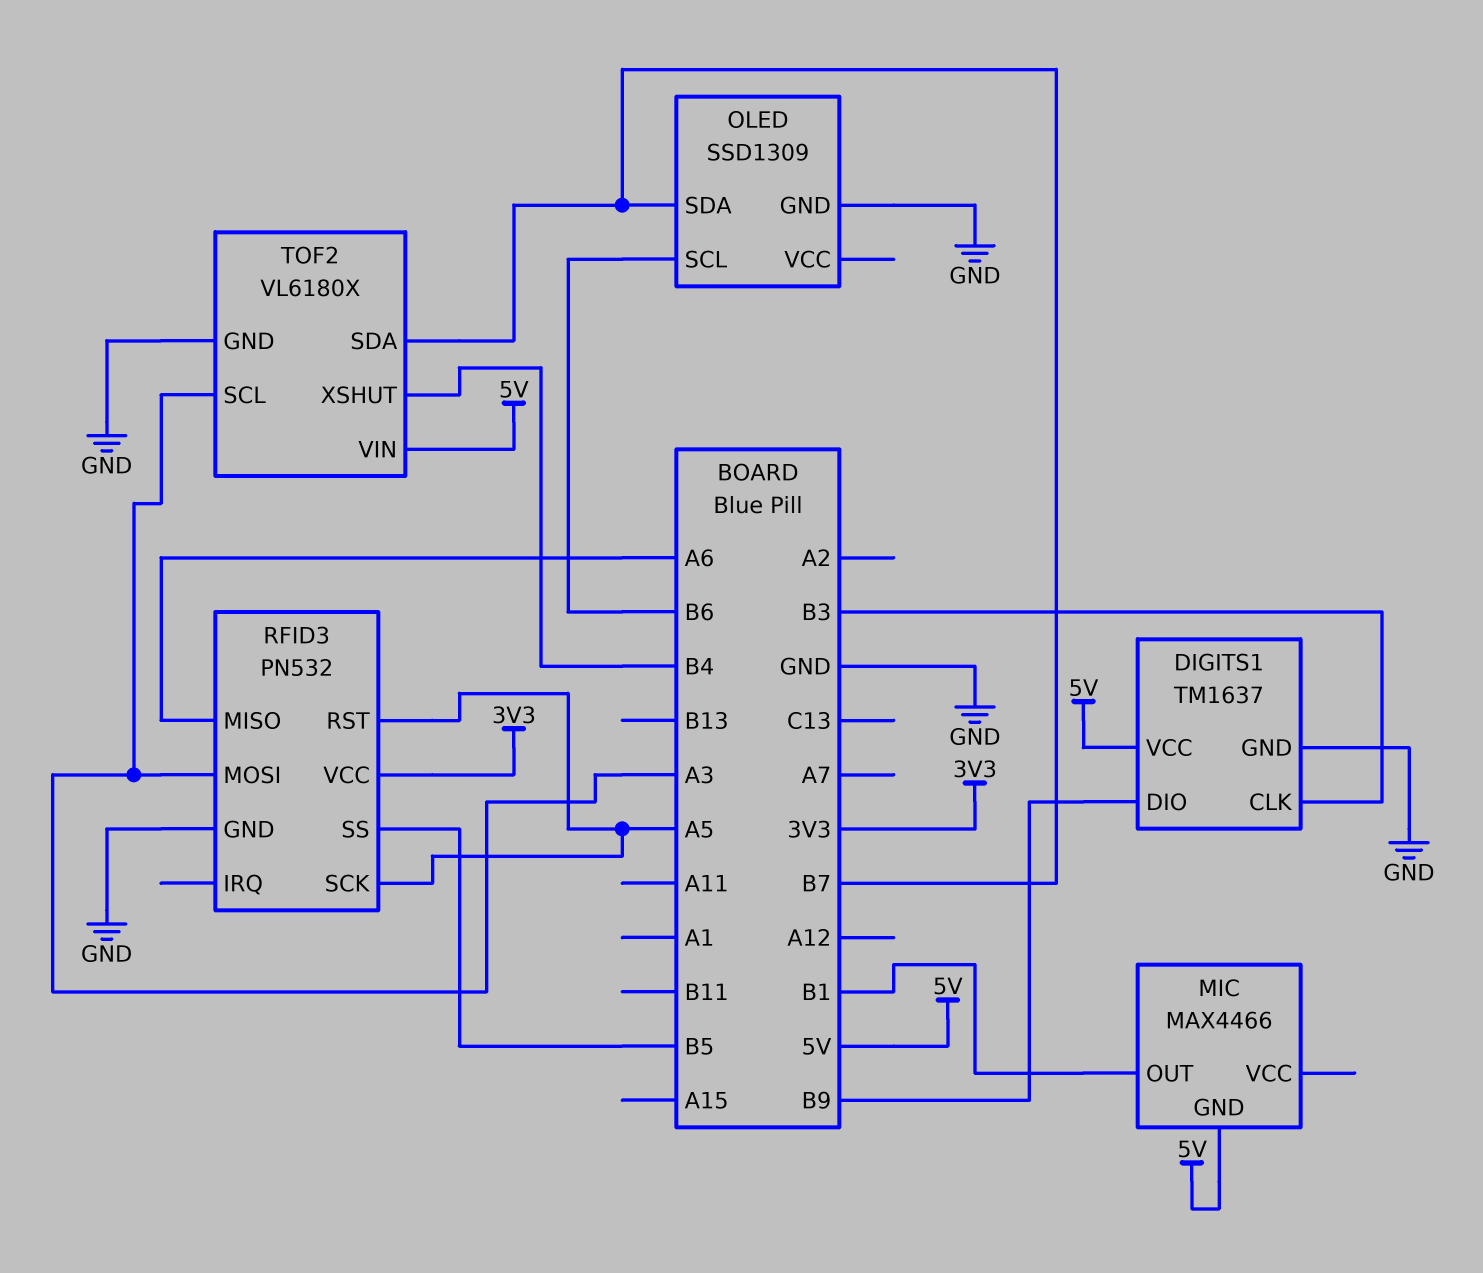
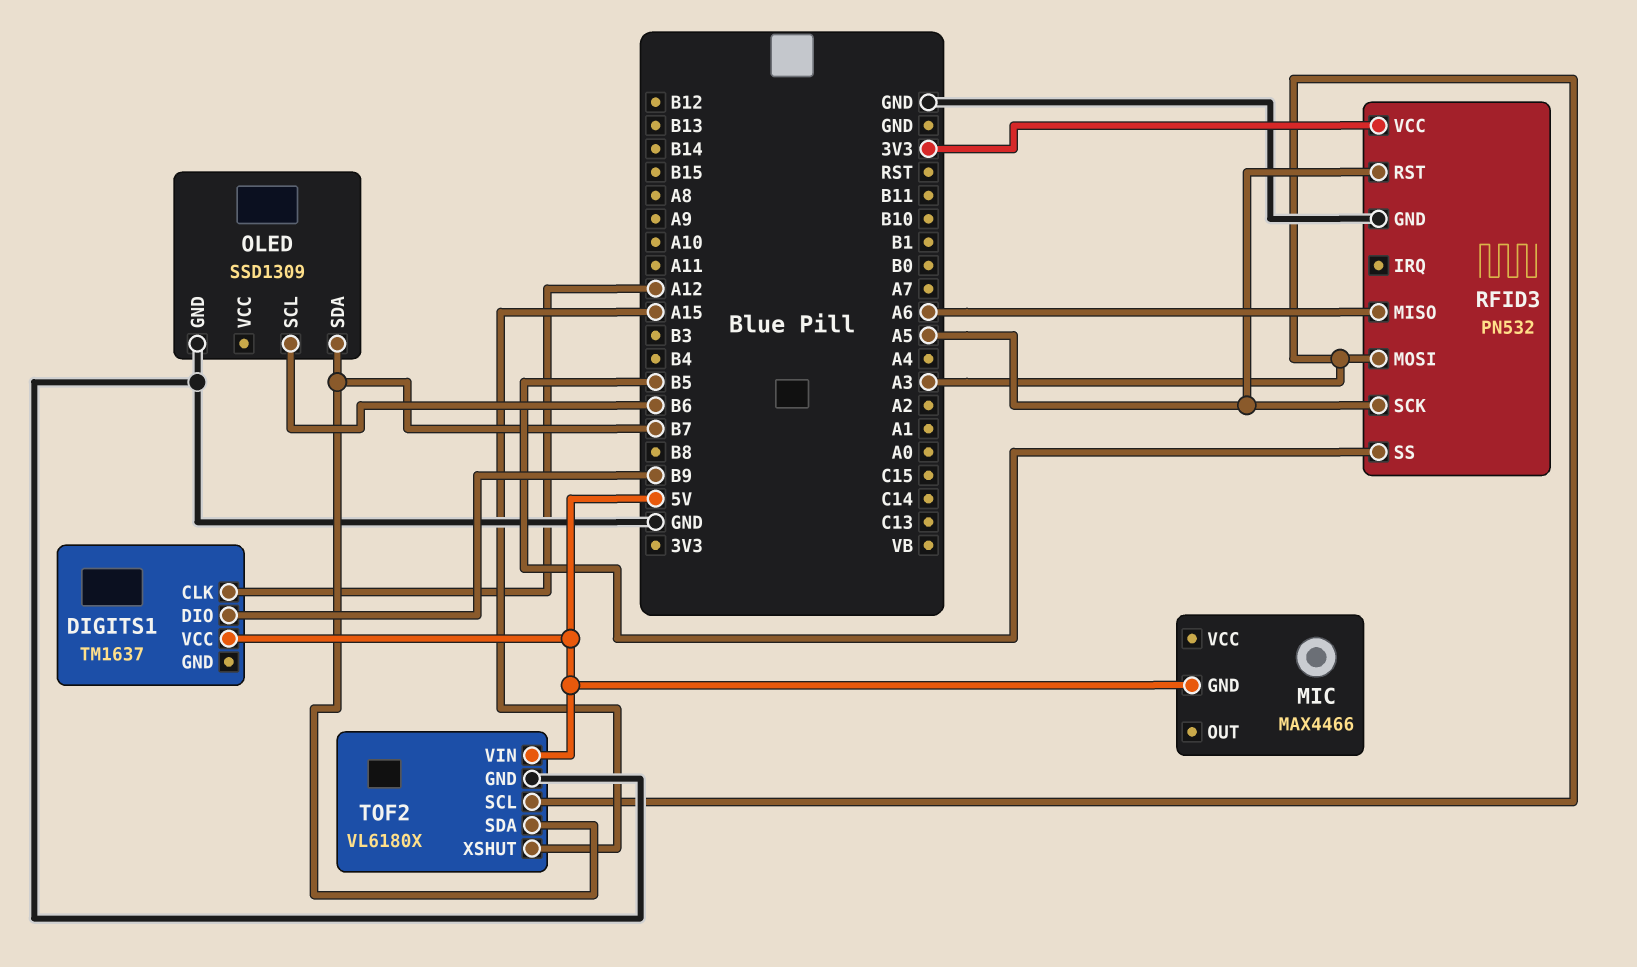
DIGITS1 pin CLK: B3 -> A12
DIGITS1 pin GND: GND -> none
MIC pin OUT: B1 -> none
TOF2 pin XSHUT: B4 -> A15

